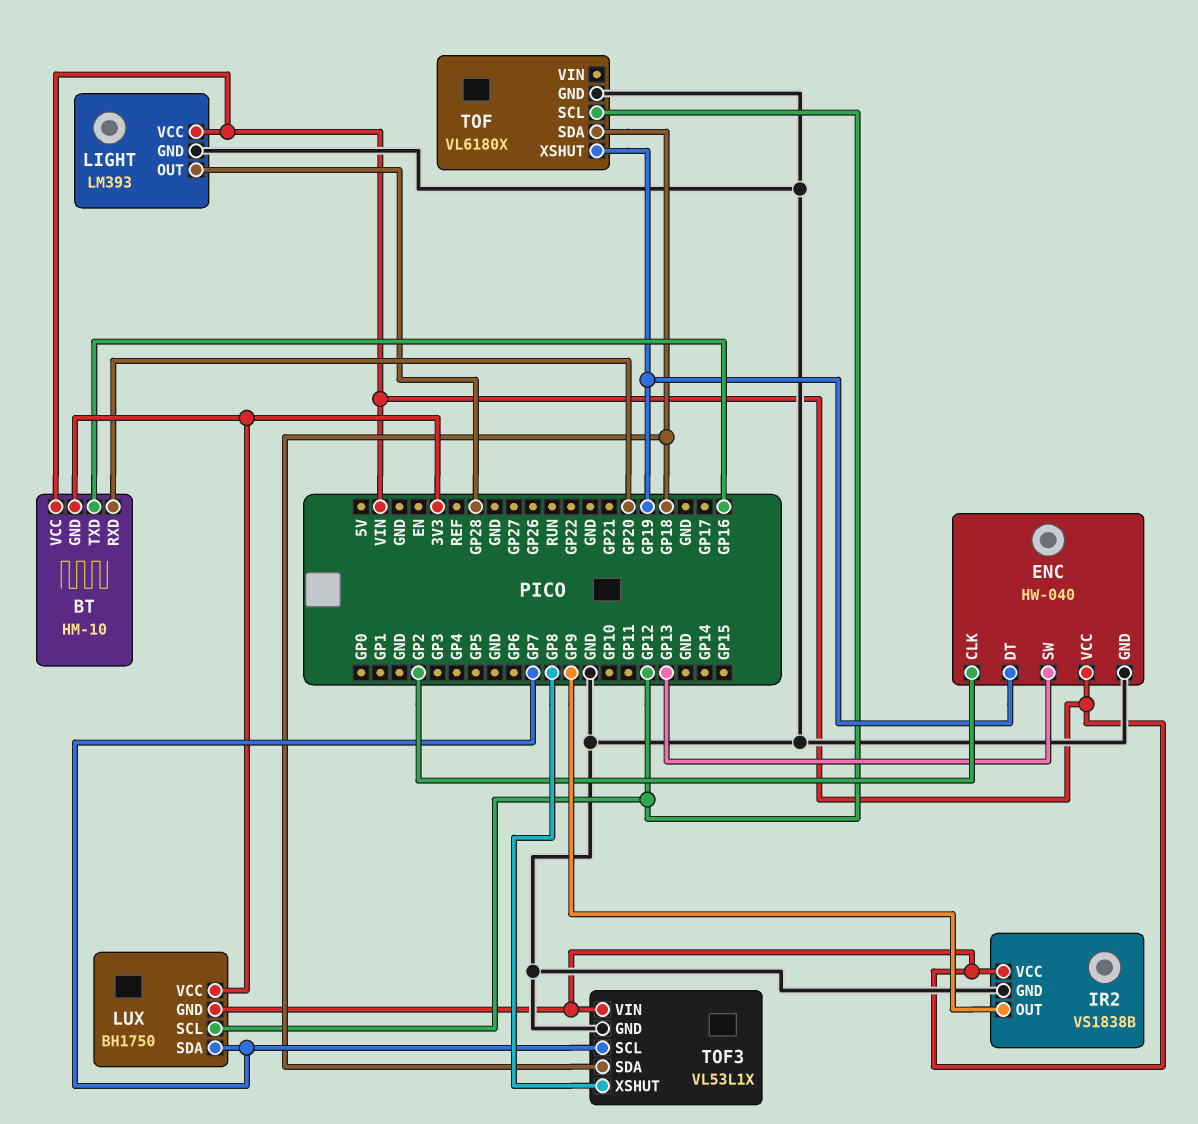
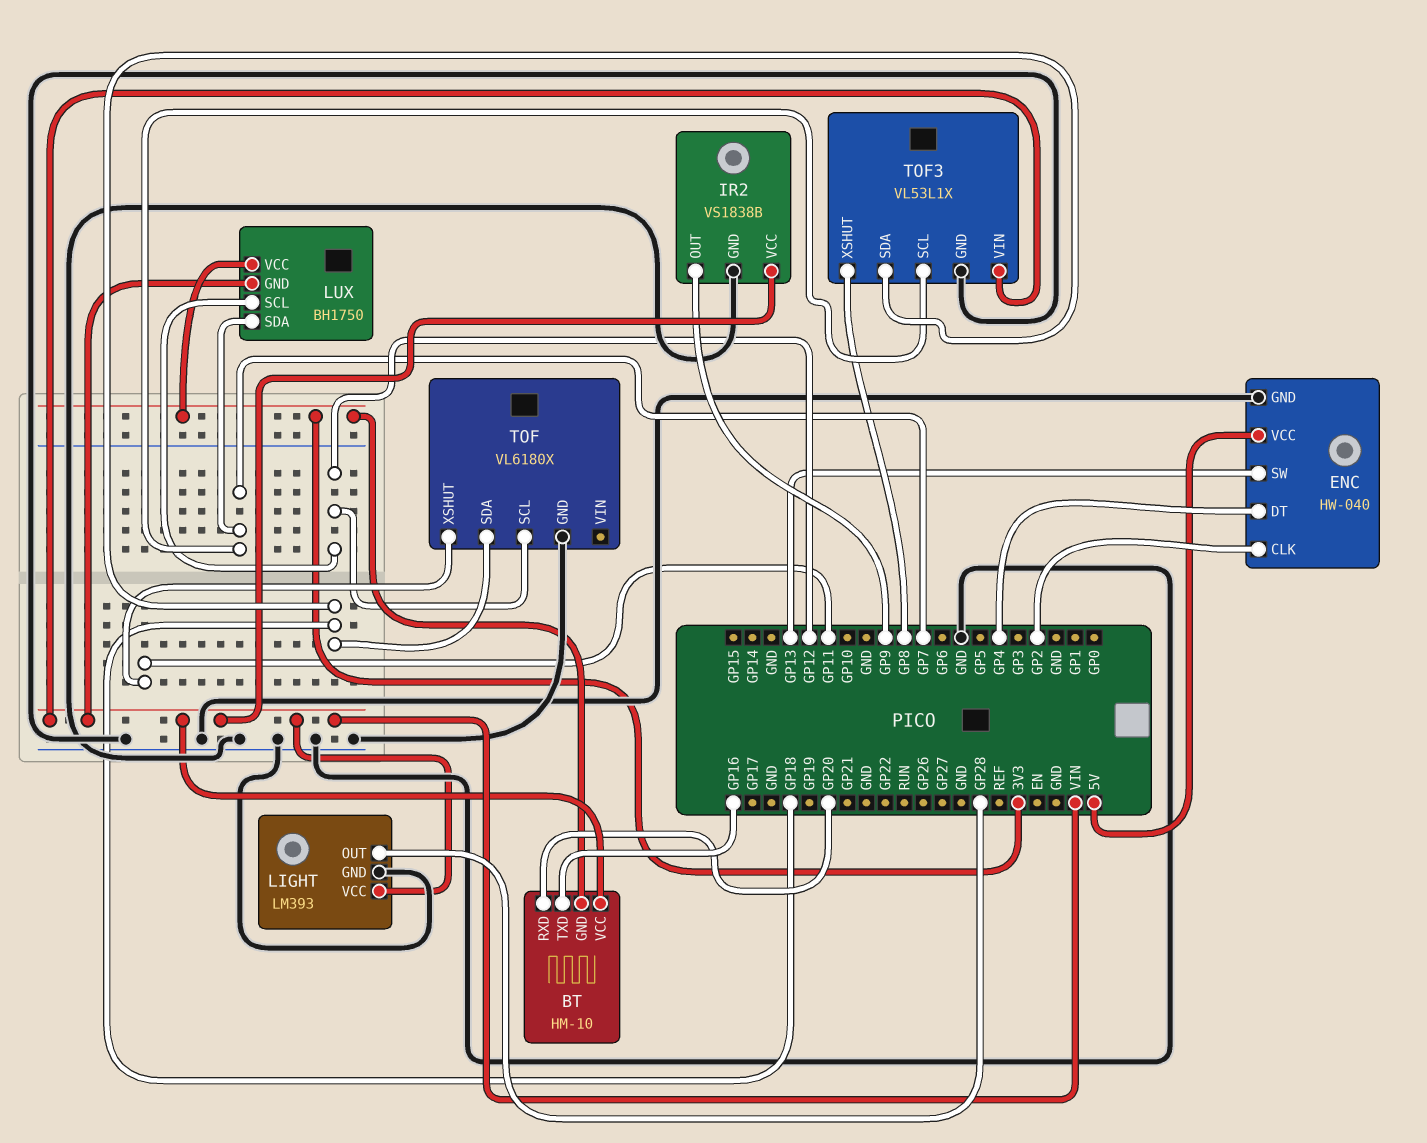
ENC pin DT: GP19 -> GP4
ENC pin VCC: VIN -> 5V
TOF pin XSHUT: GP19 -> GP11

